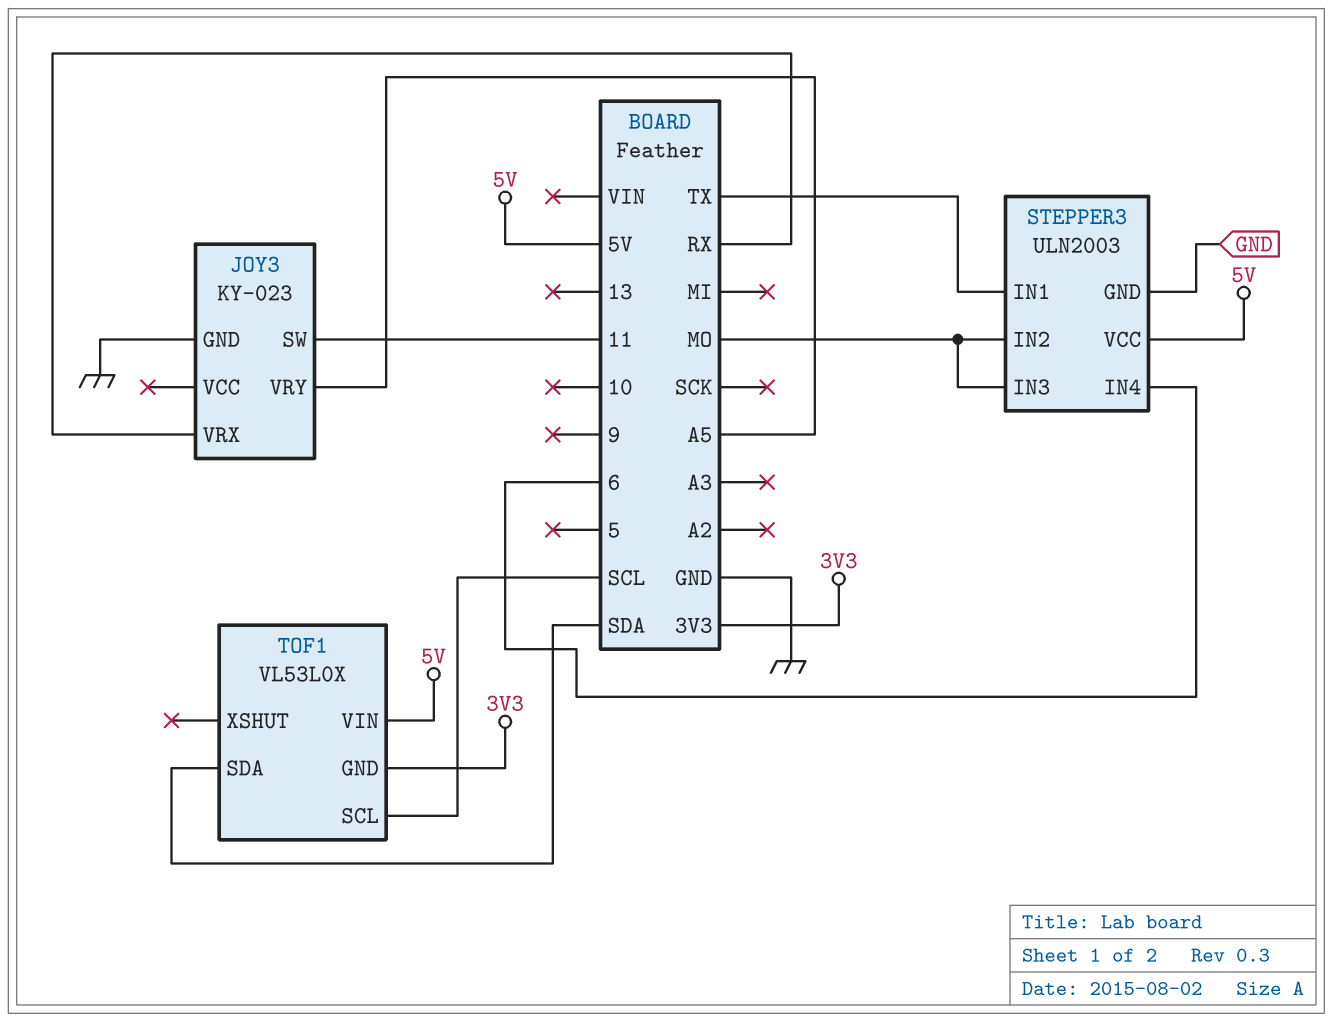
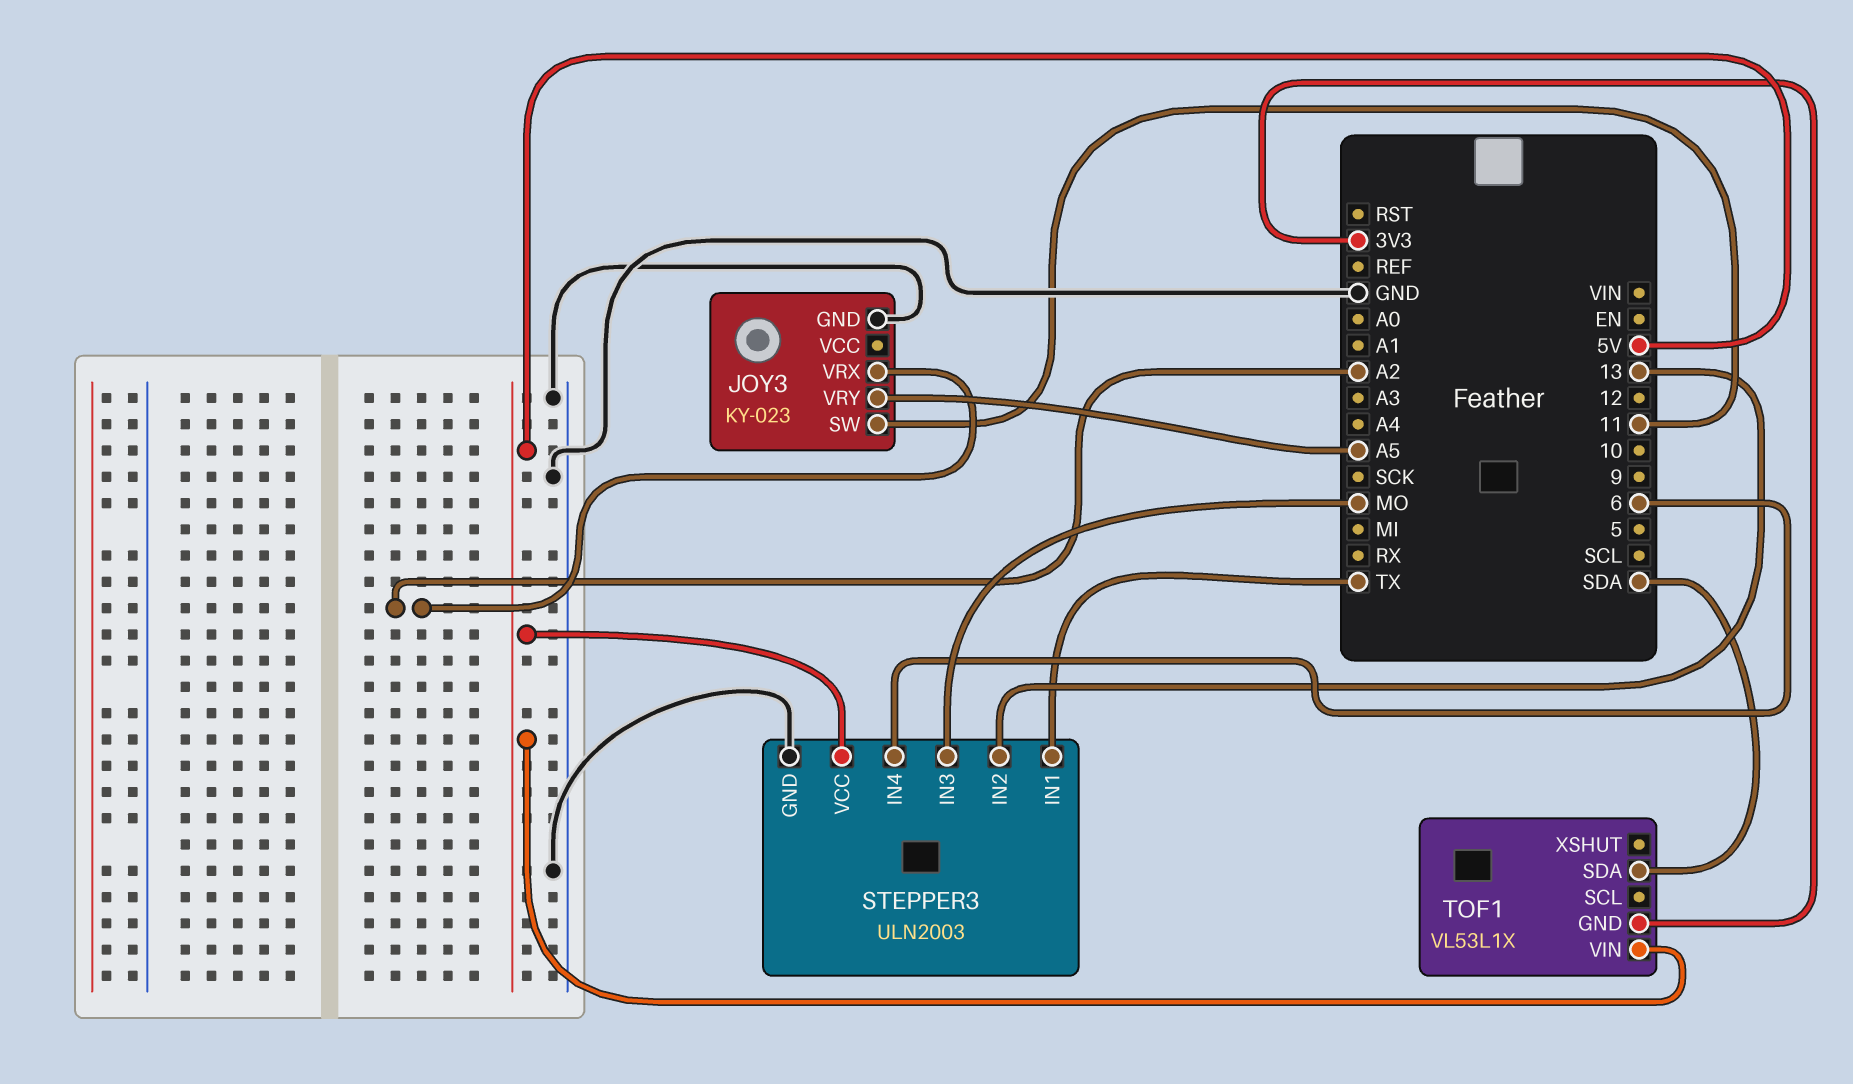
JOY3 pin VRX: RX -> A2
STEPPER3 pin IN2: MO -> 13
TOF1: VL53L0X -> VL53L1X
TOF1 pin SCL: SCL -> none

